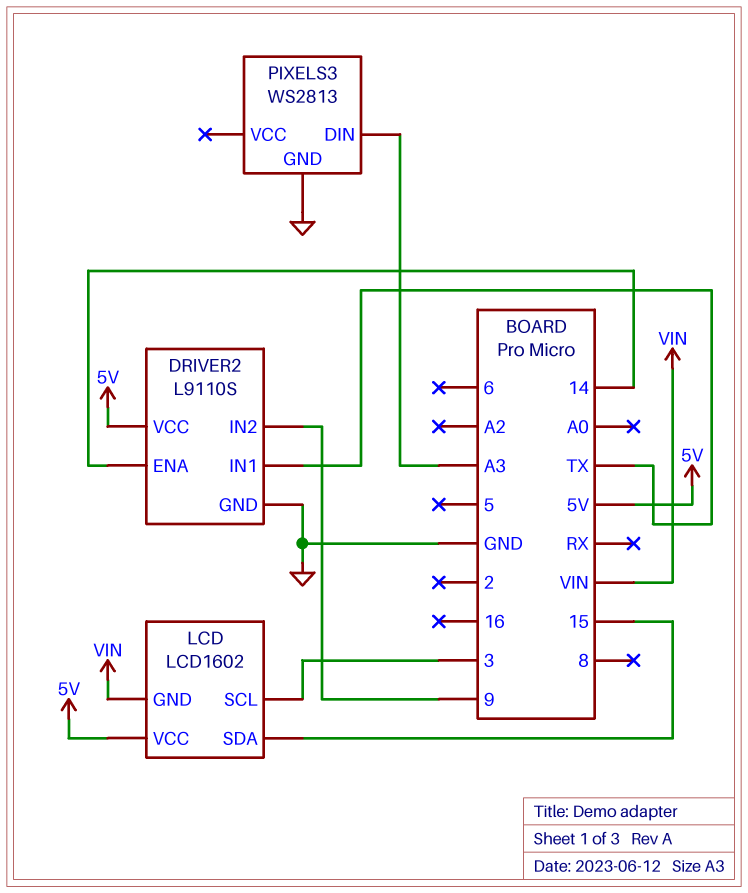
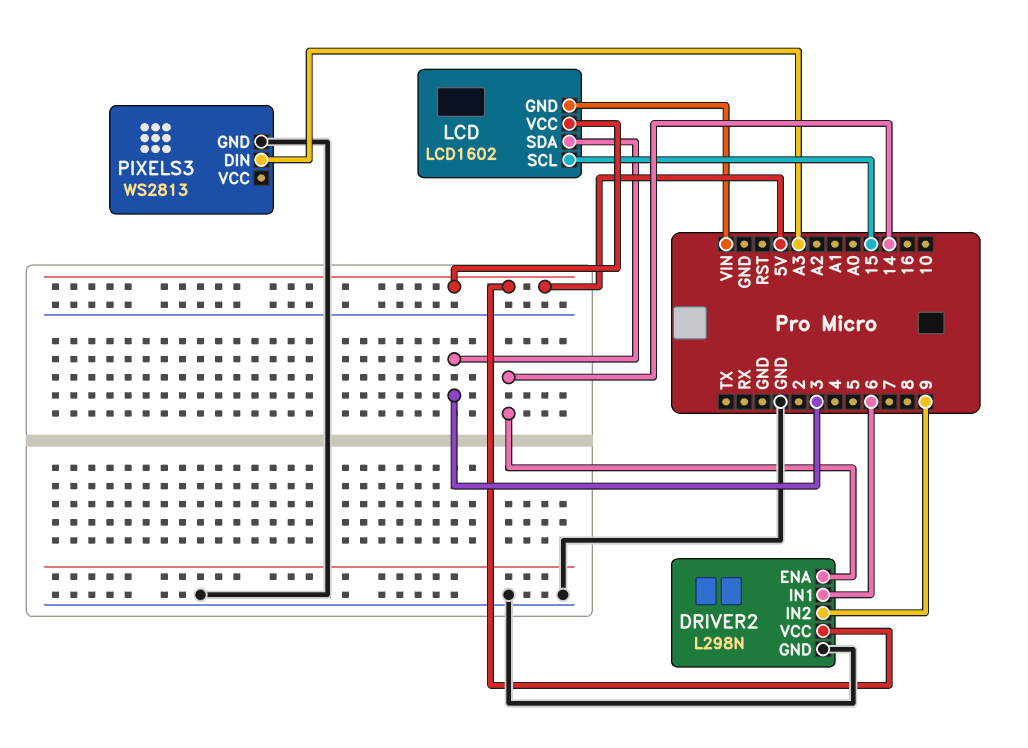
DRIVER2: L9110S -> L298N
DRIVER2 pin IN1: TX -> 6
LCD pin SCL: 3 -> 15
LCD pin SDA: 15 -> 3

